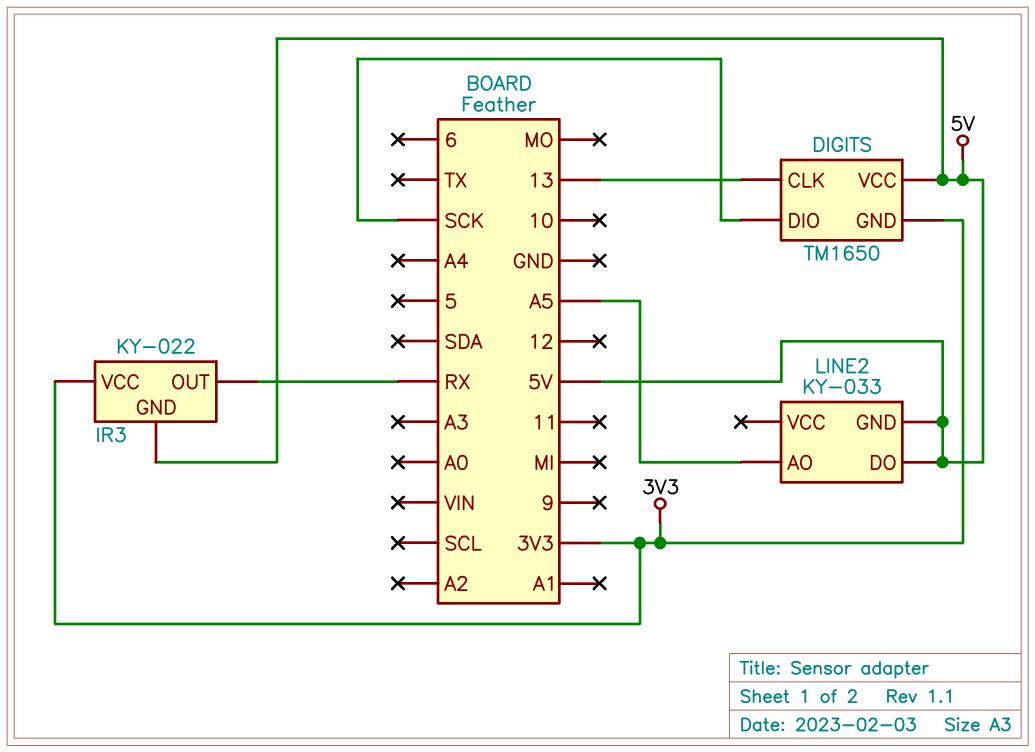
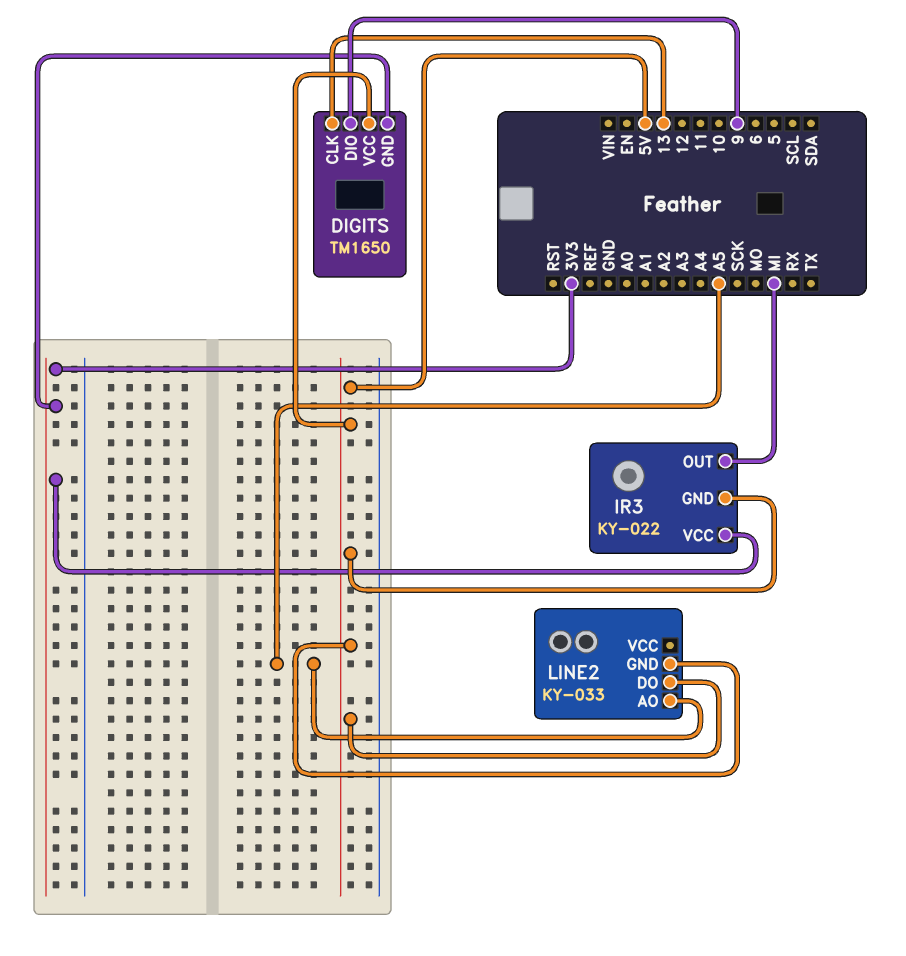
DIGITS pin DIO: SCK -> 9
IR3 pin OUT: RX -> MI

